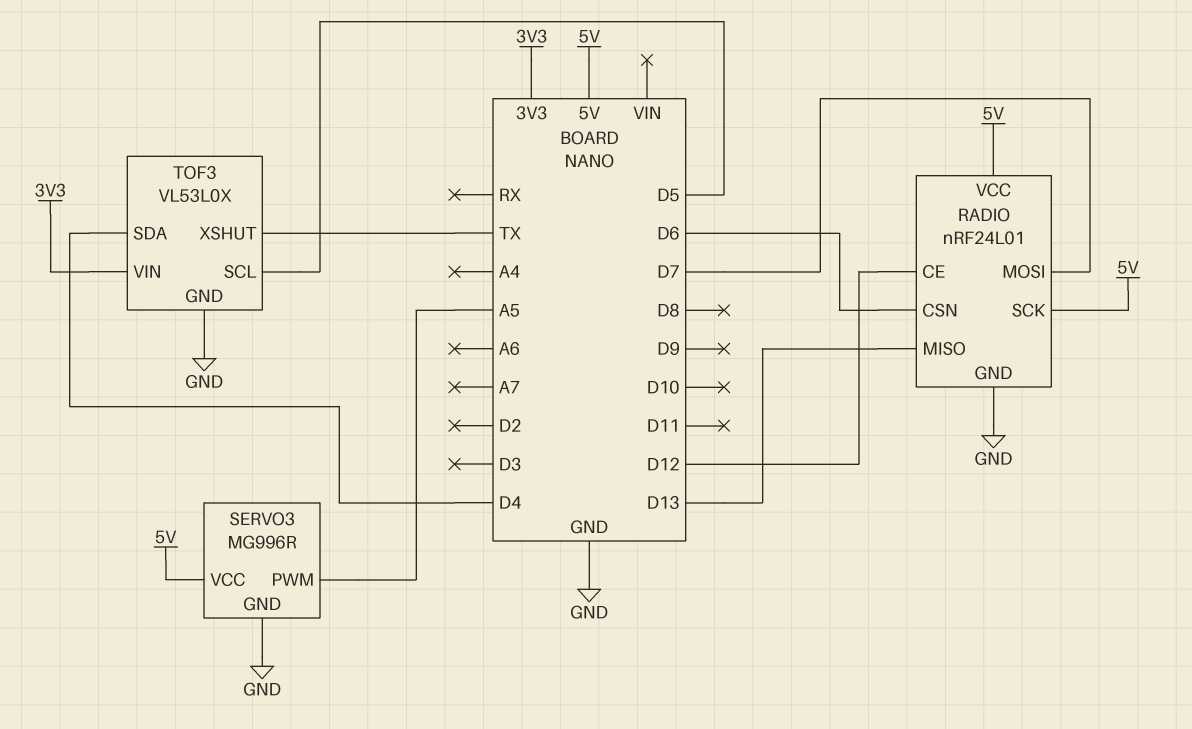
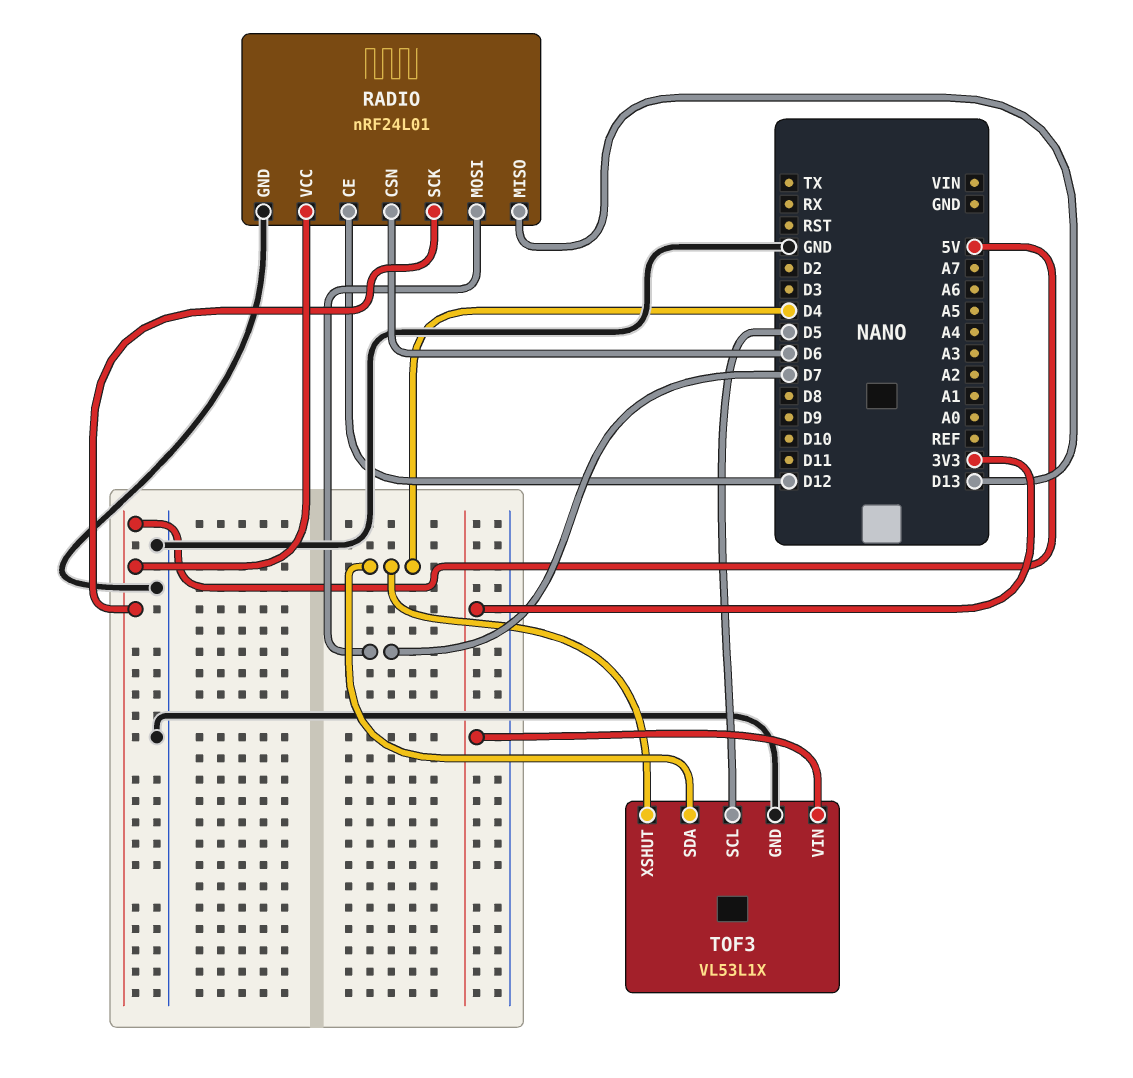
SERVO3: MG996R -> none
SERVO3 pin GND: GND -> none
SERVO3 pin PWM: A5 -> none
SERVO3 pin VCC: 5V -> none
TOF3: VL53L0X -> VL53L1X
TOF3 pin XSHUT: TX -> D4

